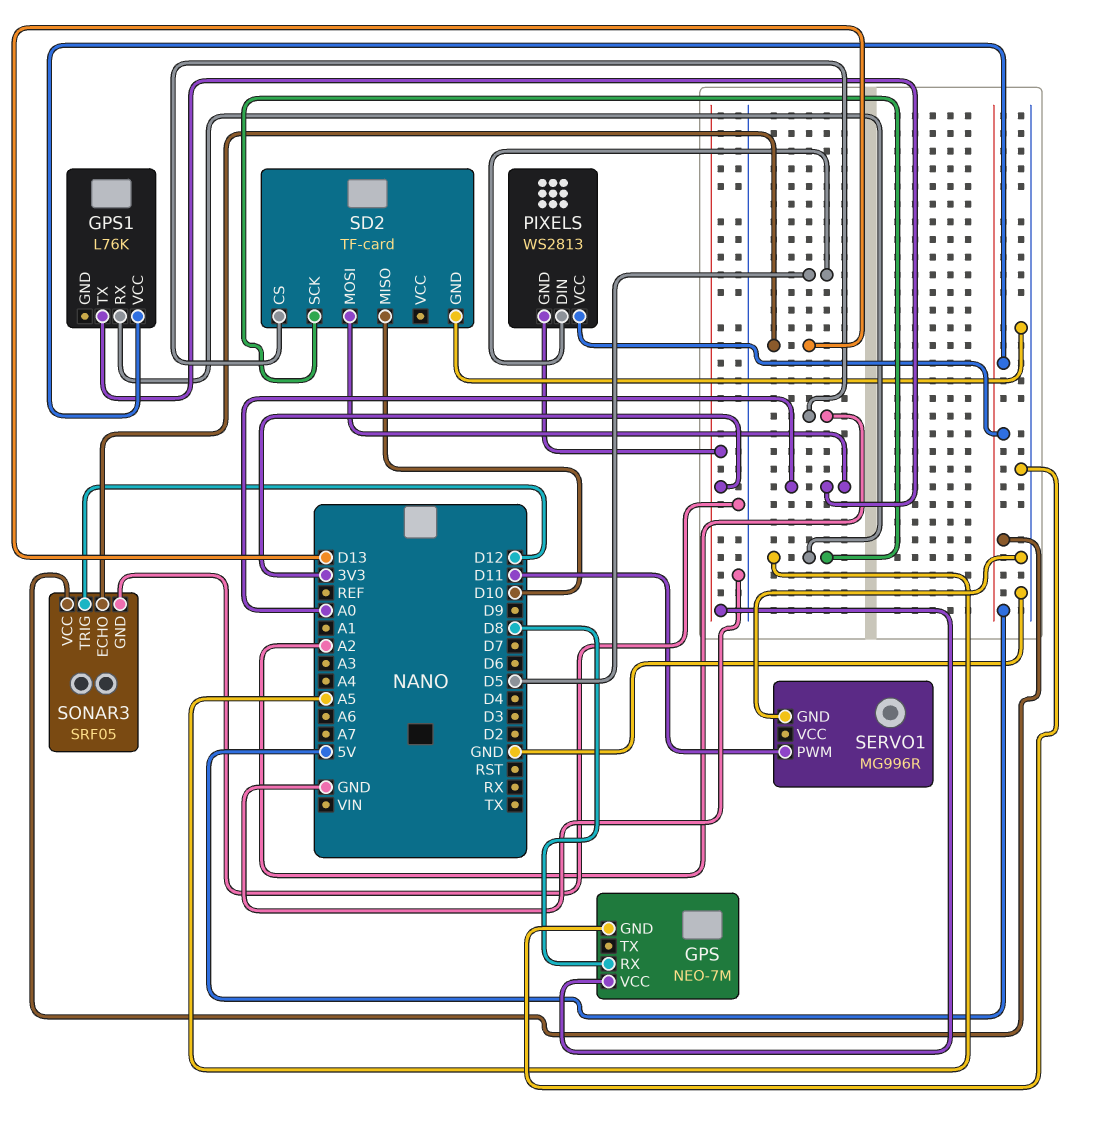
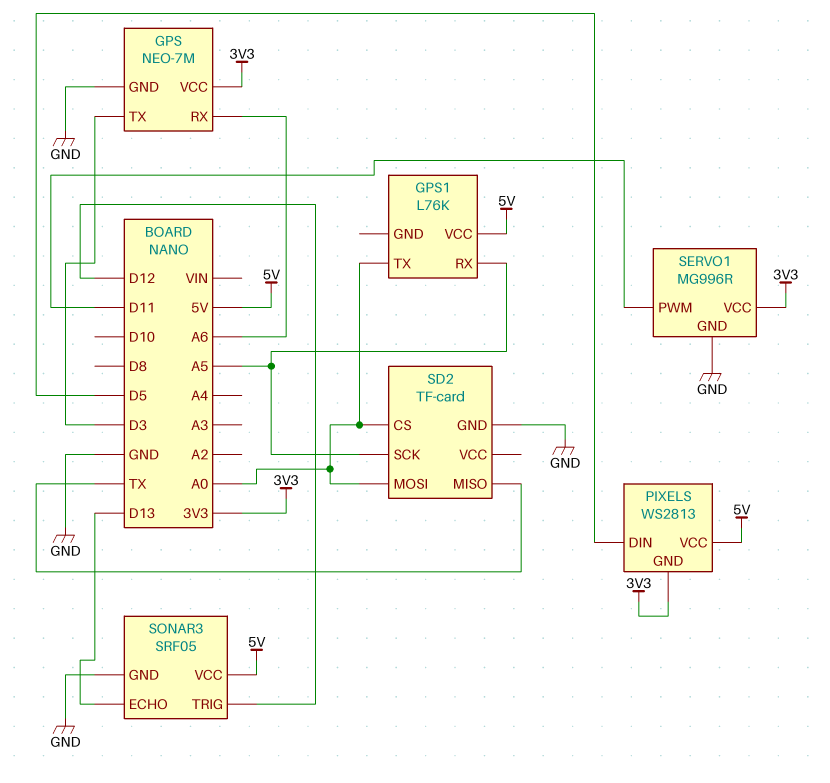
GPS pin RX: D8 -> A6
GPS pin TX: none -> D3
SD2 pin CS: A2 -> A0
SD2 pin MISO: D10 -> TX
SERVO1 pin VCC: none -> 3V3

